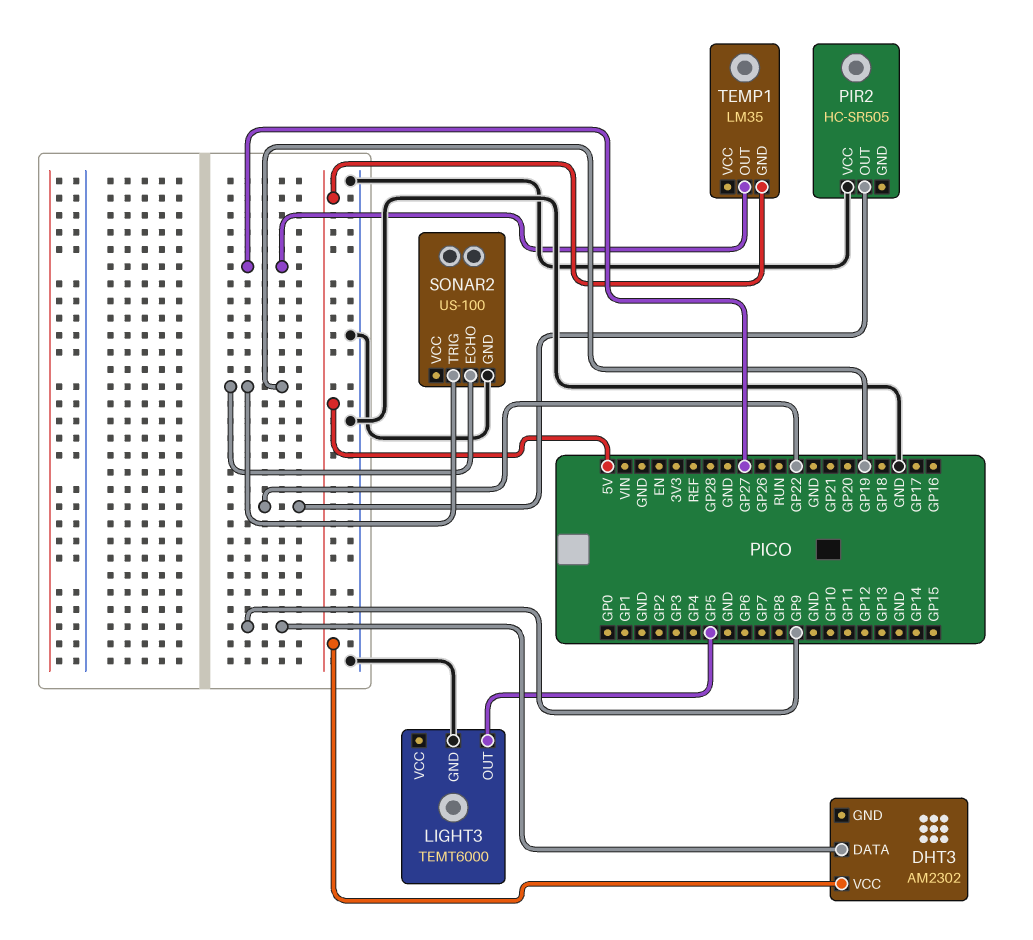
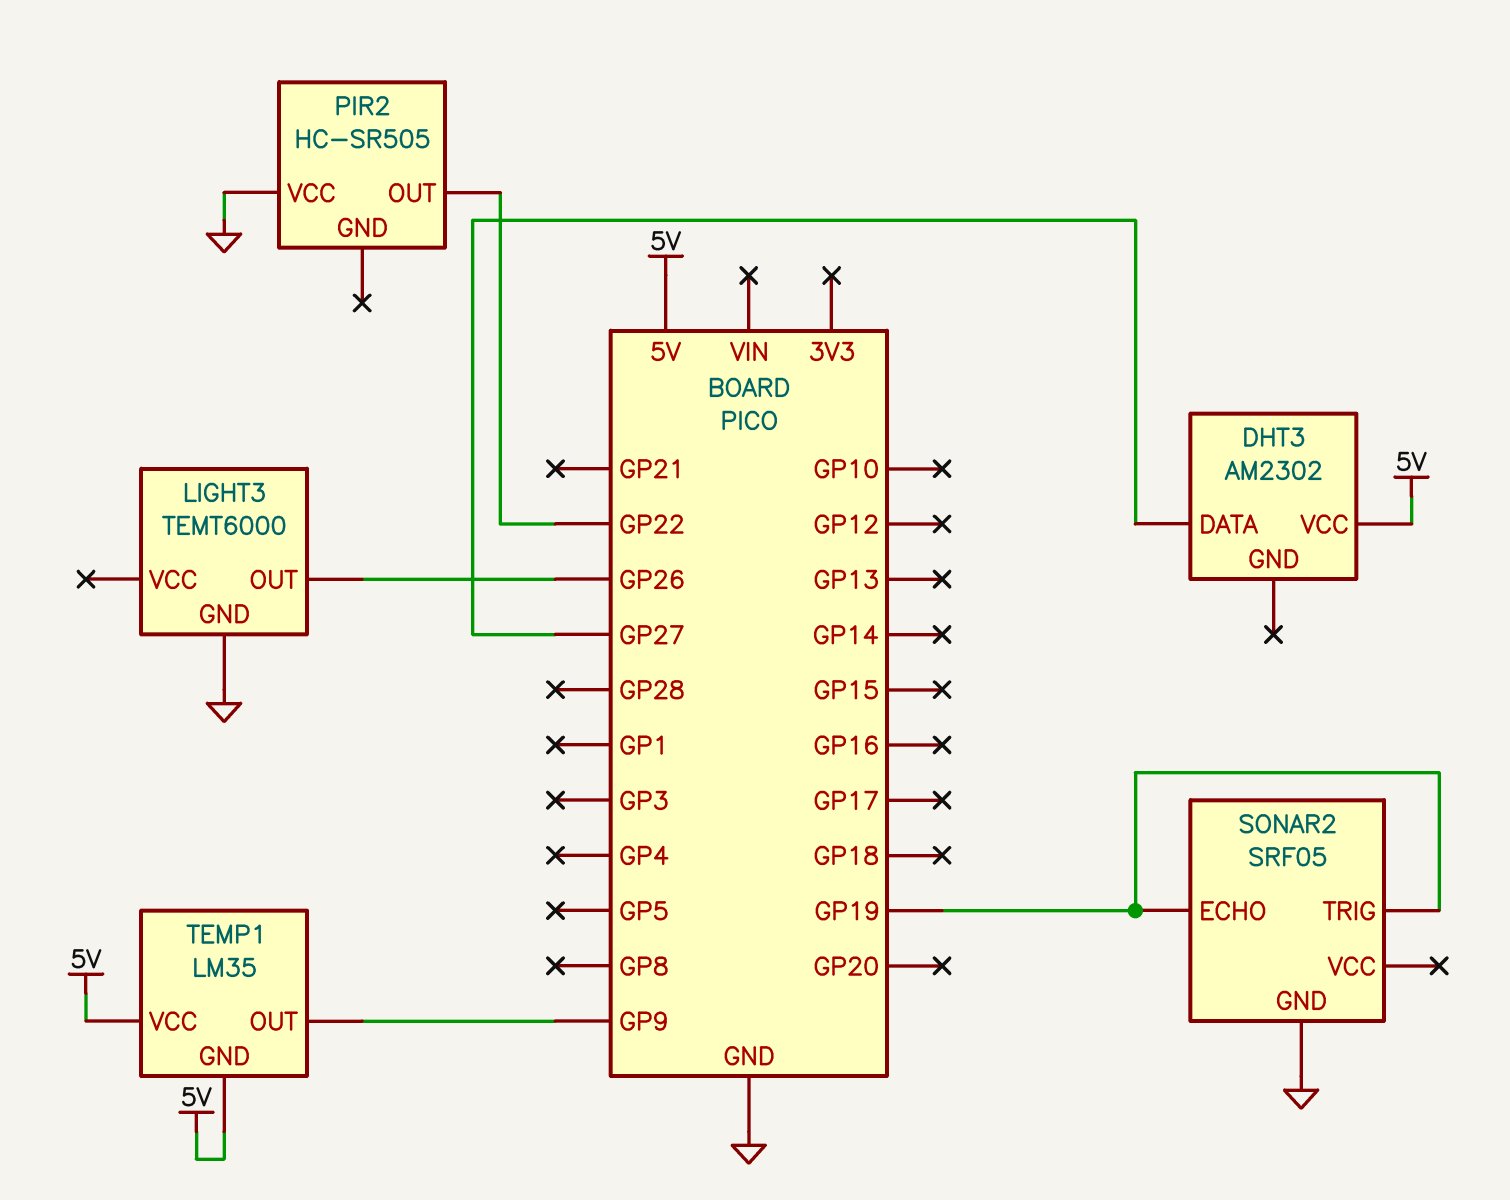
DHT3 pin DATA: GP9 -> GP27
LIGHT3 pin OUT: GP5 -> GP26
SONAR2: US-100 -> SRF05
TEMP1 pin OUT: GP27 -> GP9
TEMP1 pin VCC: none -> 5V

